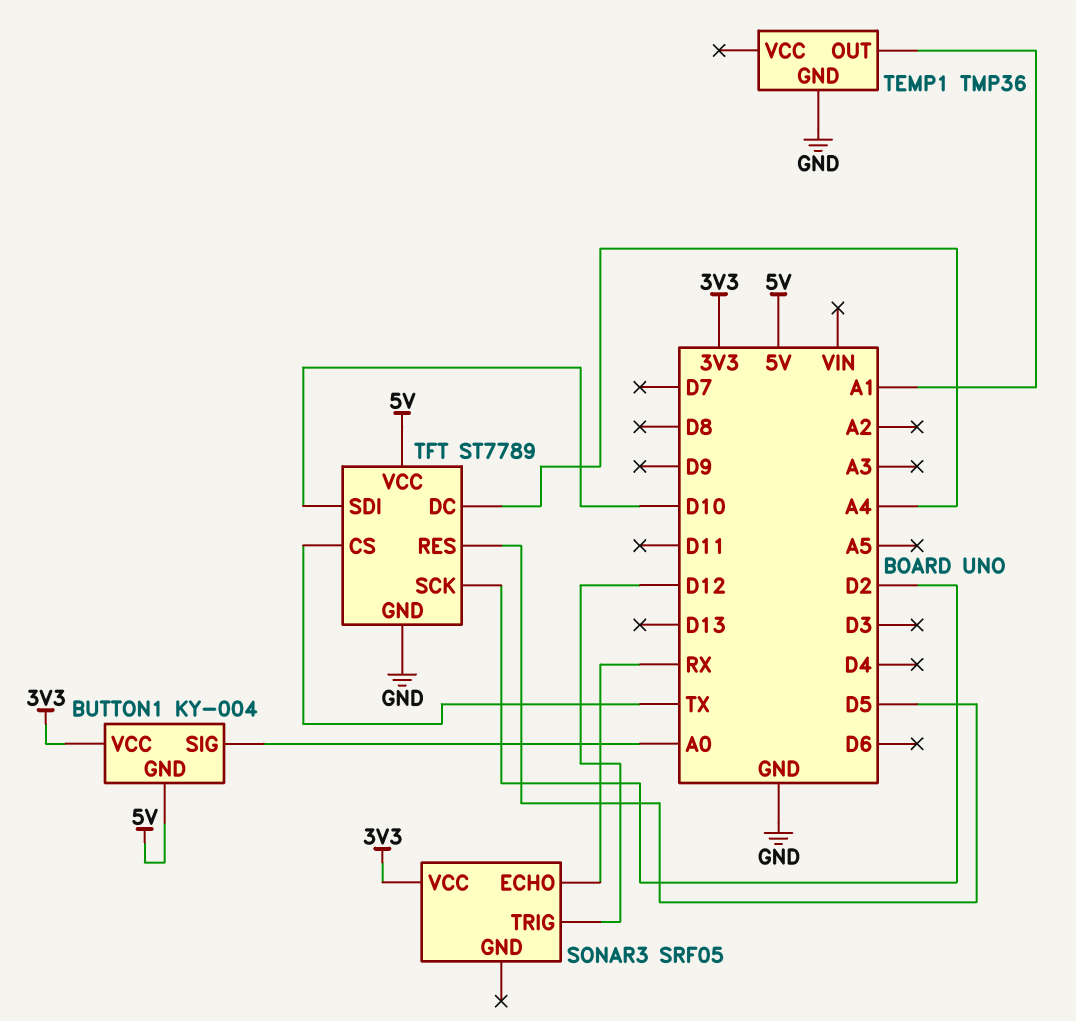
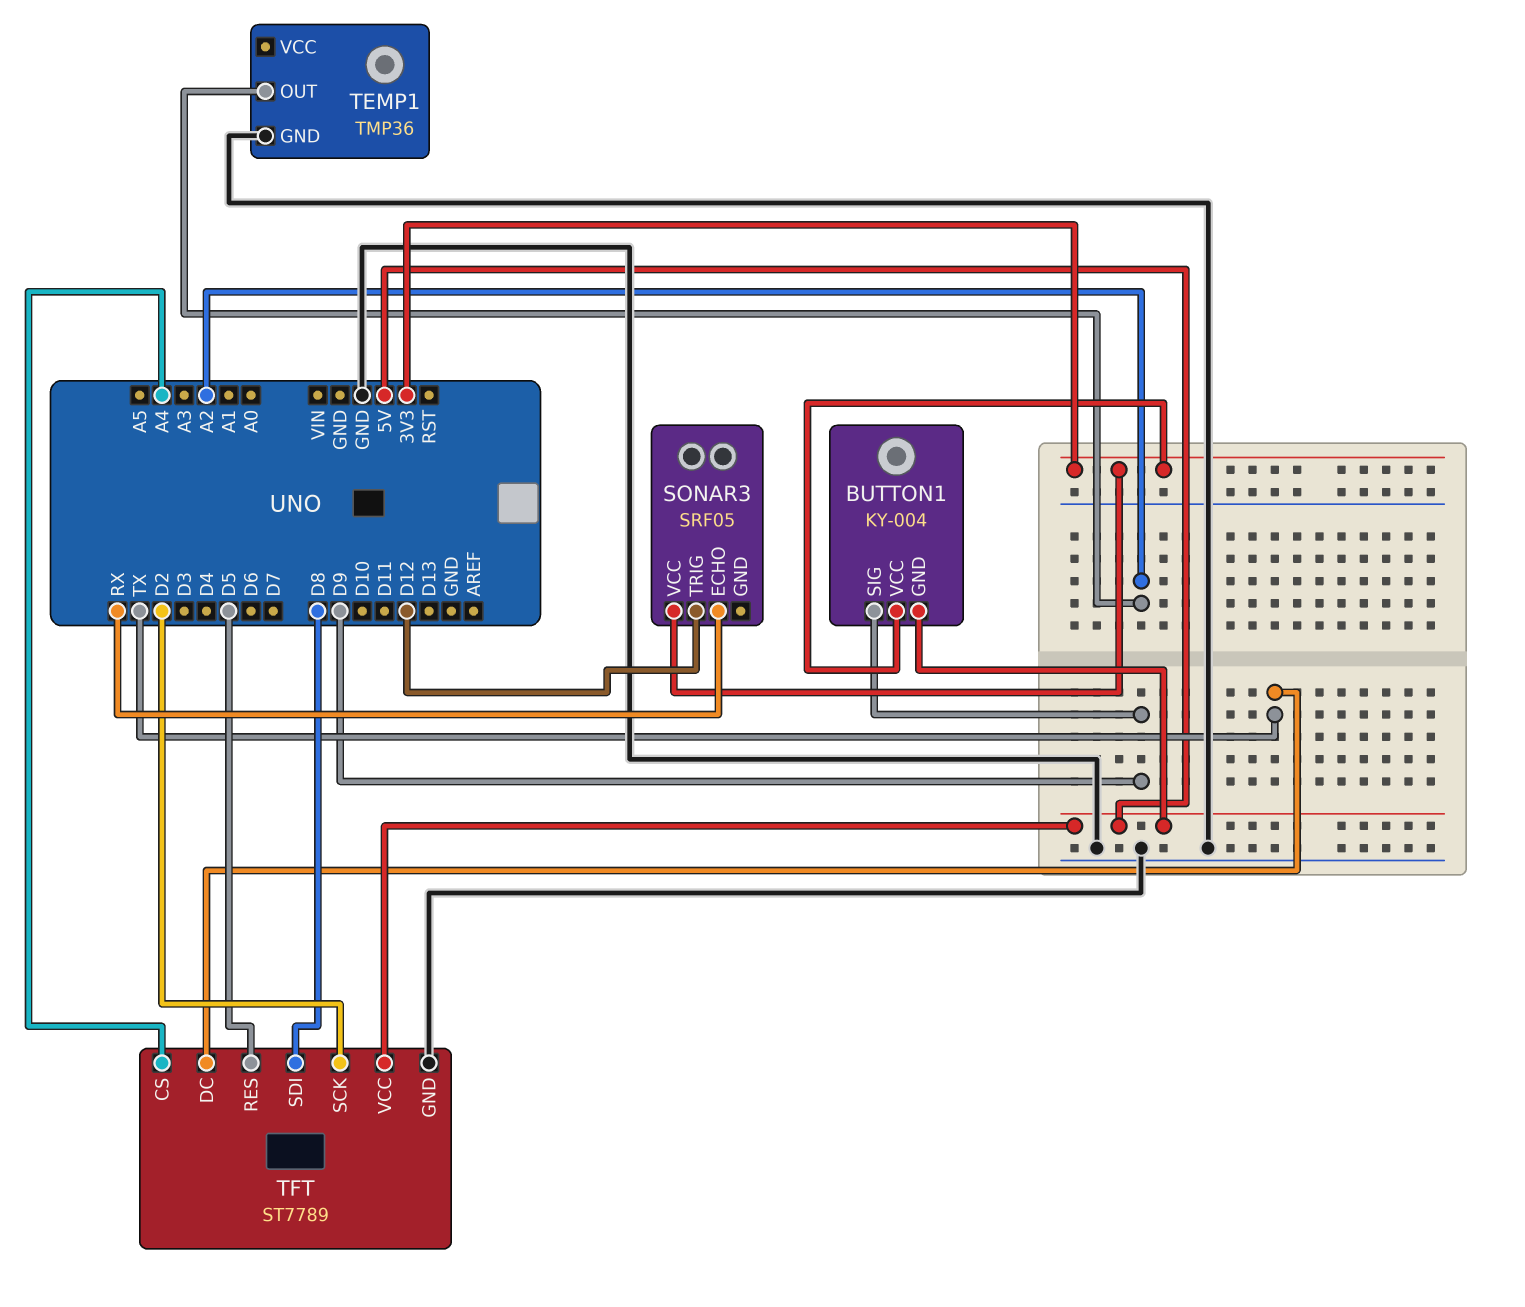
BUTTON1 pin SIG: A0 -> D9
TEMP1 pin OUT: A1 -> A2
TFT pin CS: TX -> A4
TFT pin DC: A4 -> TX
TFT pin SDI: D10 -> D8

